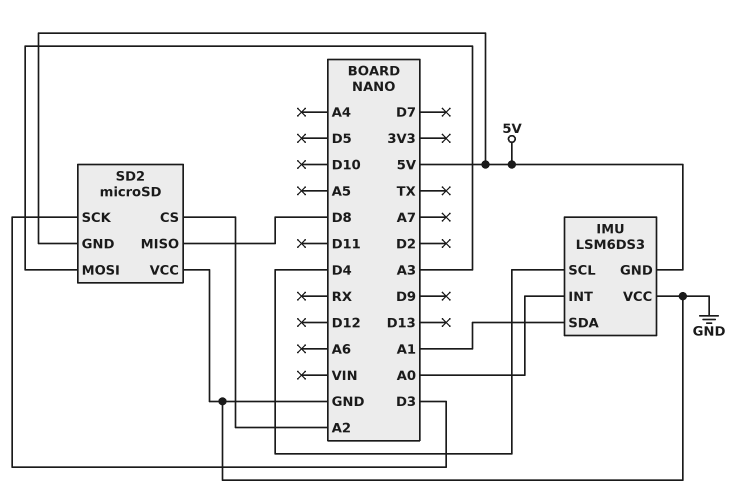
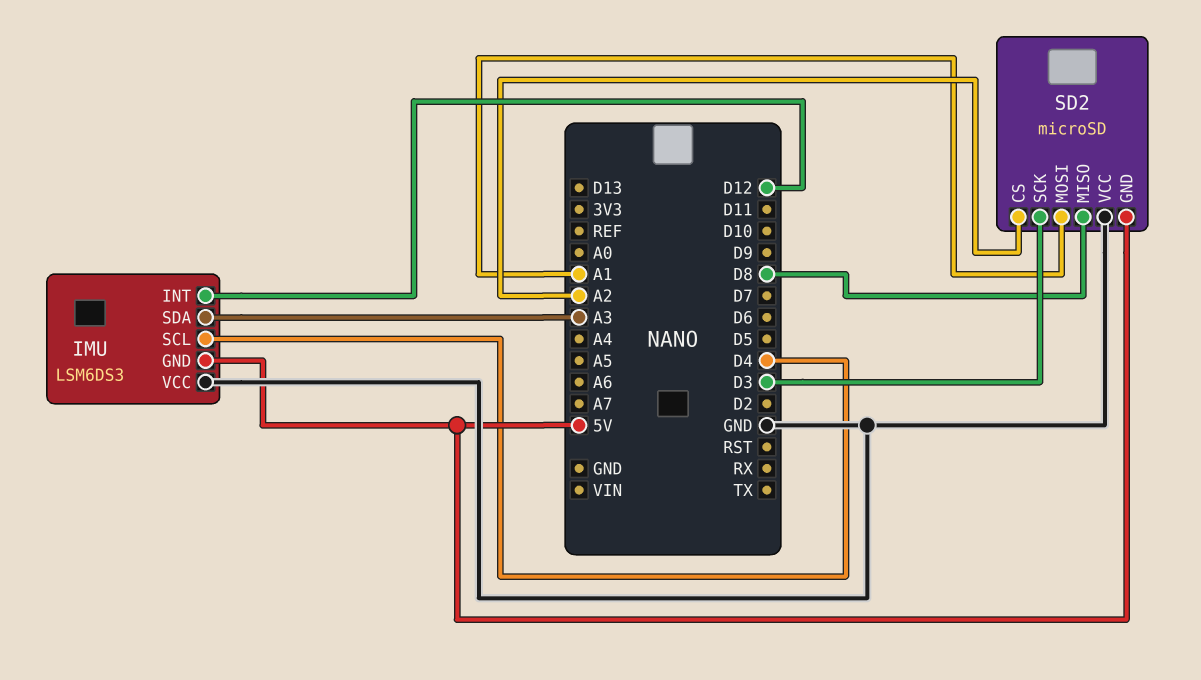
IMU pin INT: A0 -> D12
IMU pin SDA: A1 -> A3
SD2 pin MOSI: A3 -> A1

